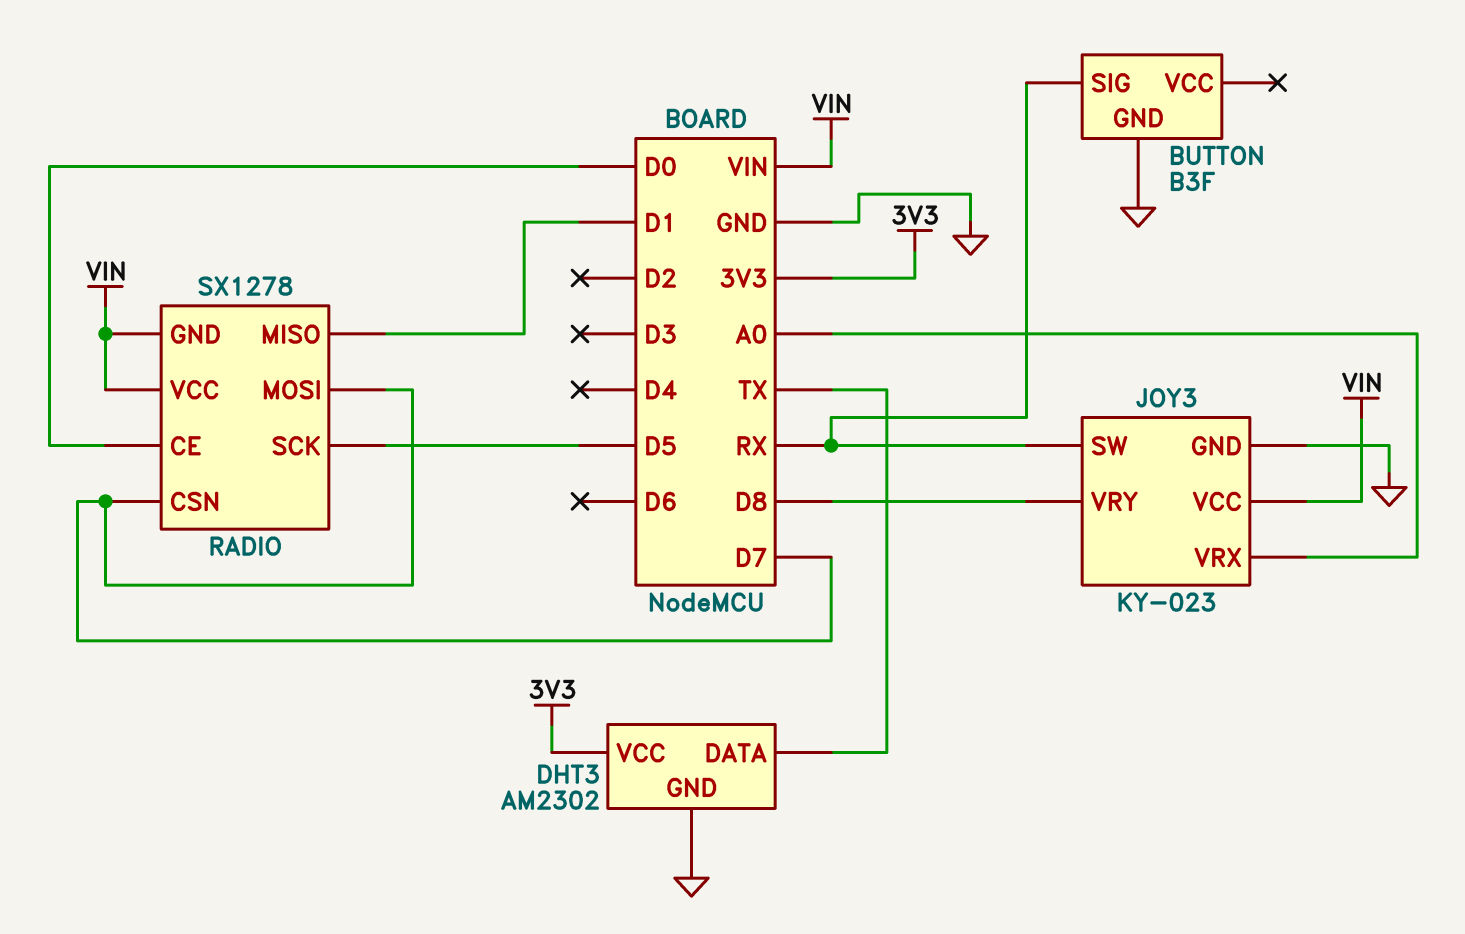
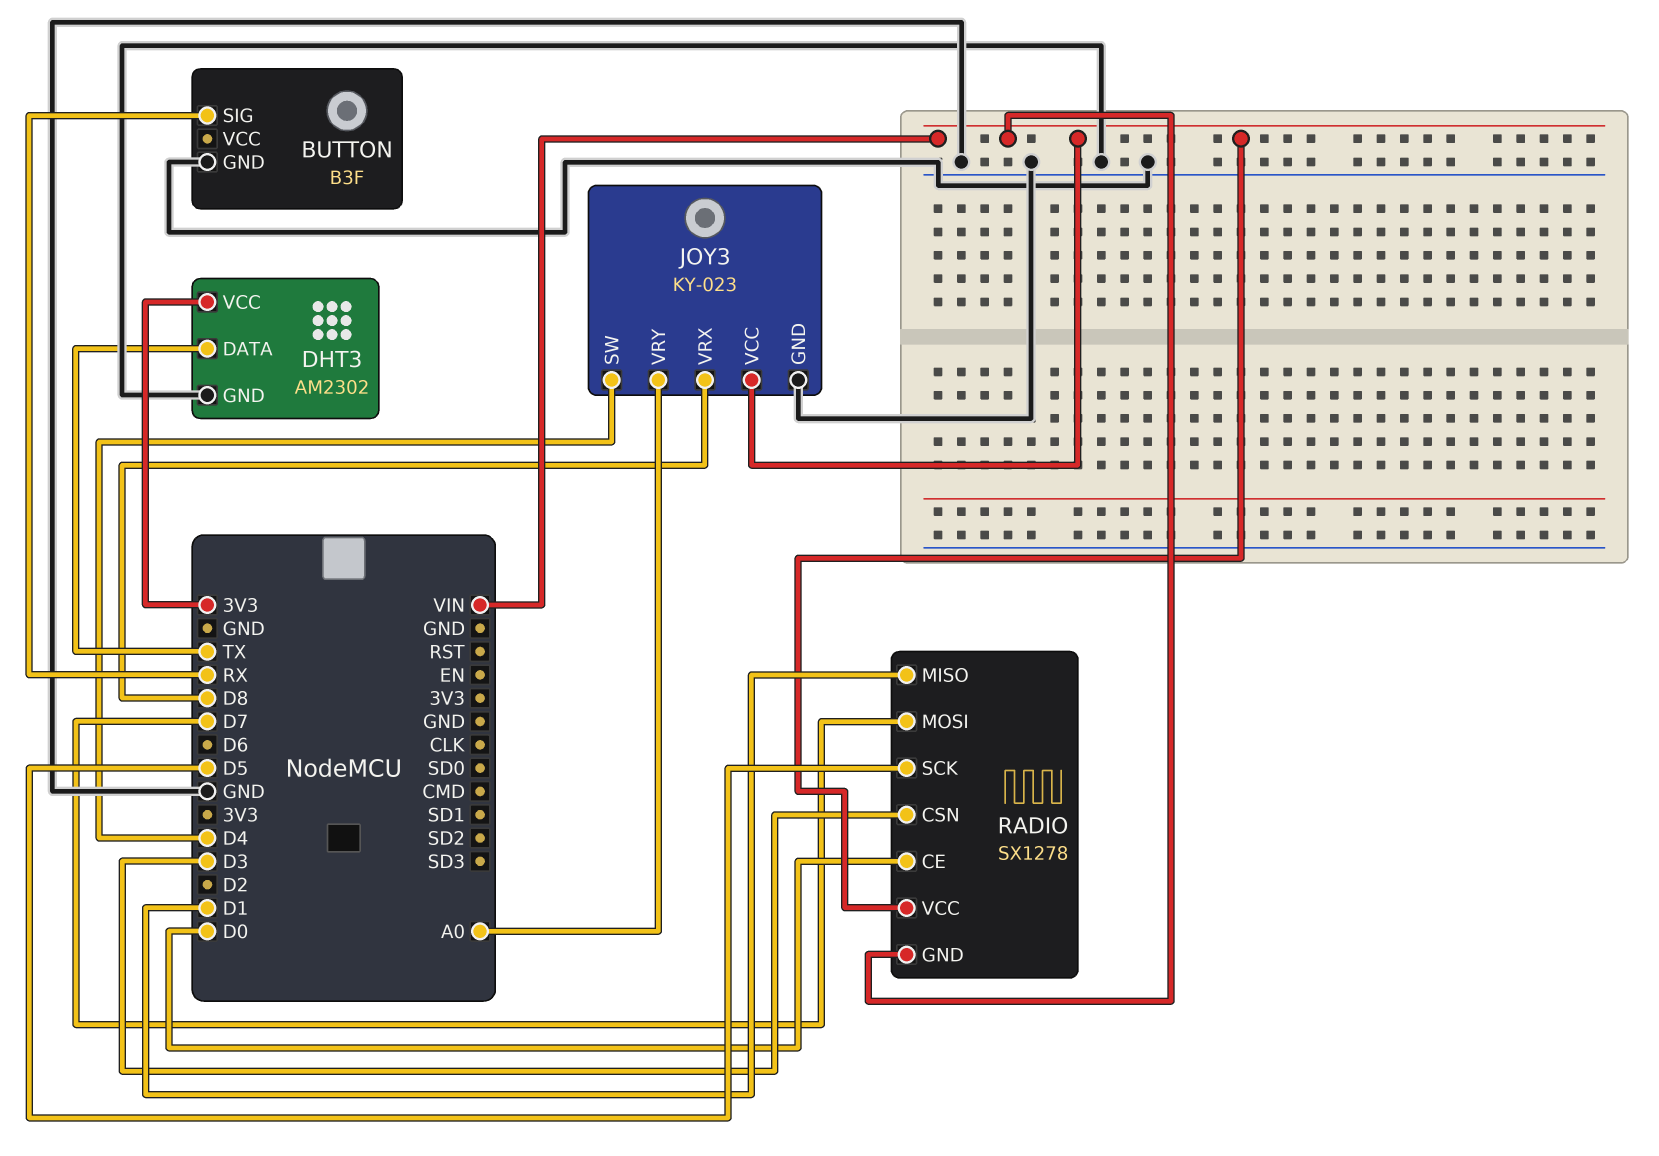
JOY3 pin SW: RX -> D4
JOY3 pin VRX: A0 -> D8
JOY3 pin VRY: D8 -> A0
RADIO pin CSN: D7 -> D3

